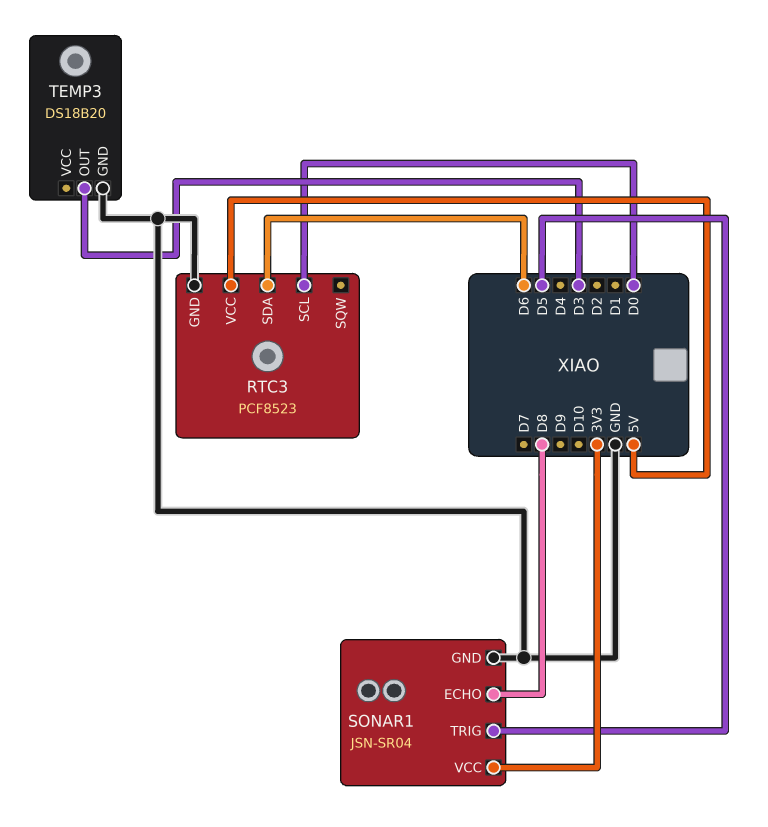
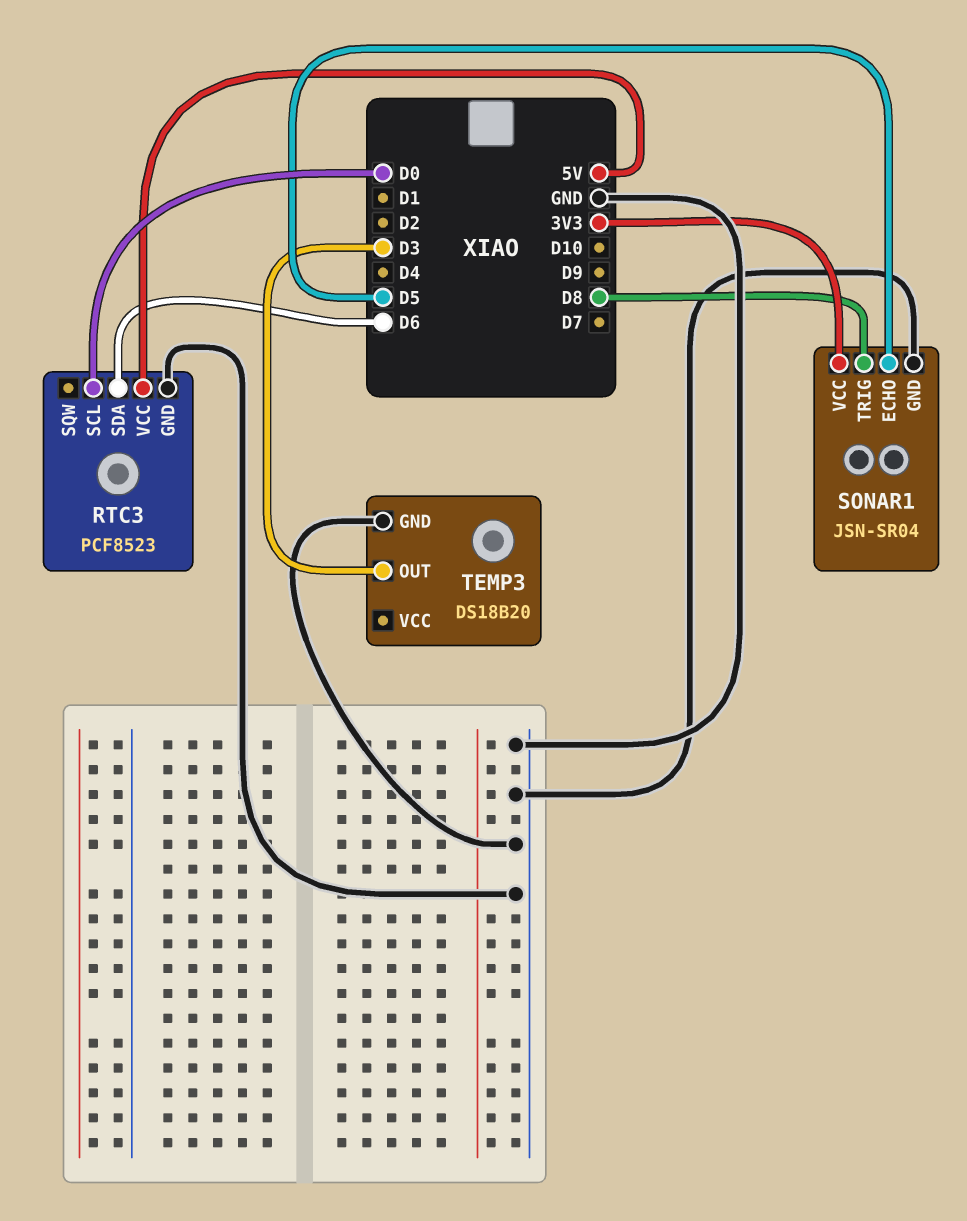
SONAR1 pin ECHO: D8 -> D5
SONAR1 pin TRIG: D5 -> D8

